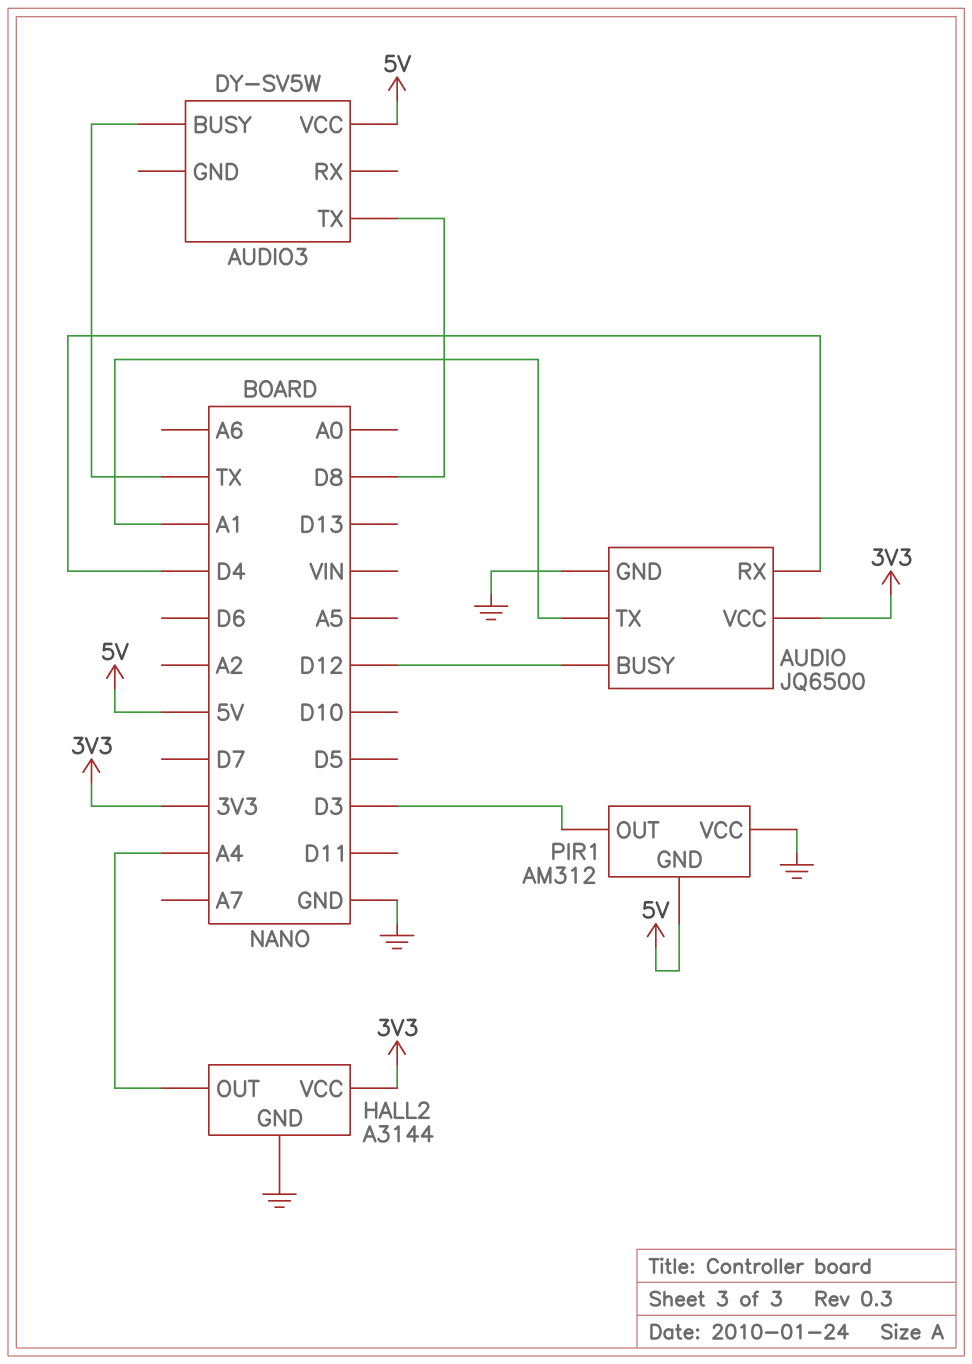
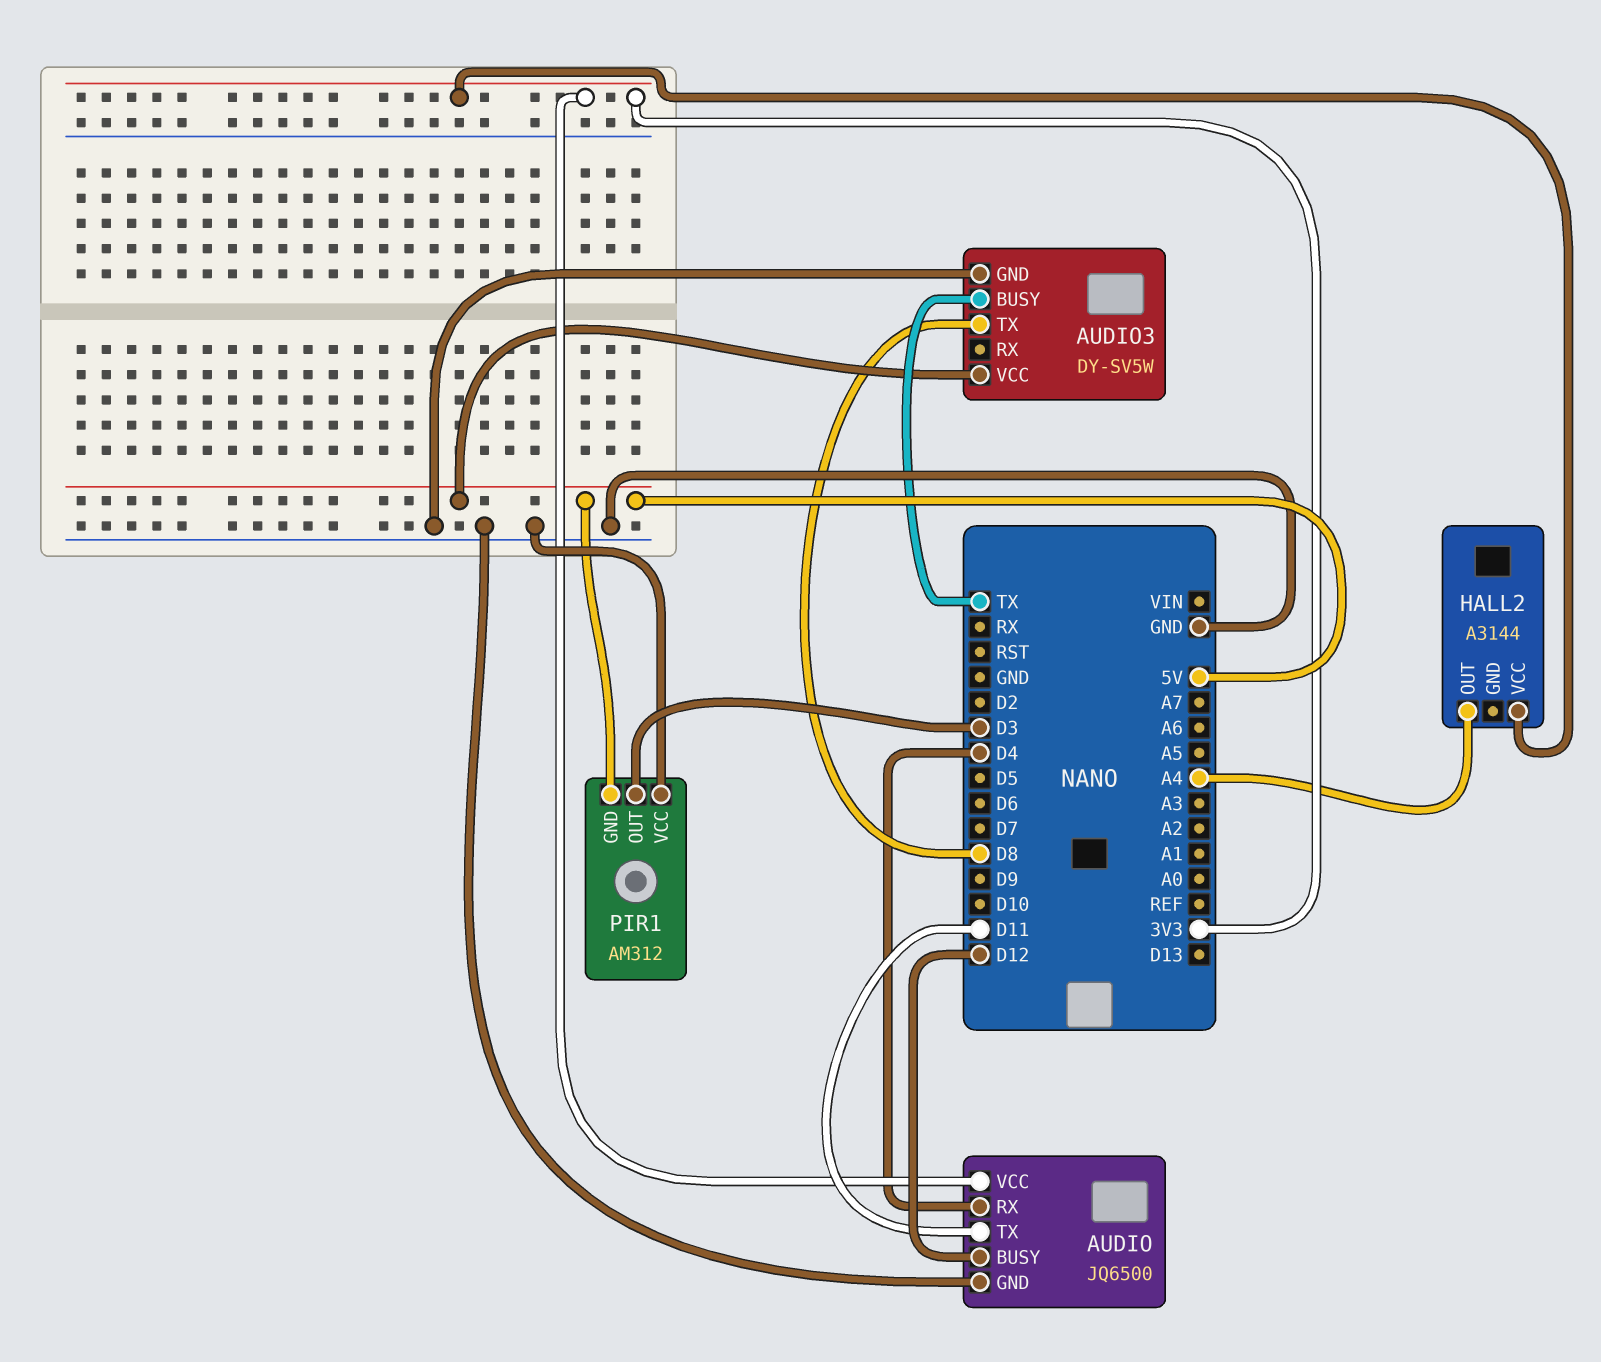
AUDIO pin TX: A1 -> D11
AUDIO3 pin GND: none -> GND
HALL2 pin GND: GND -> none

